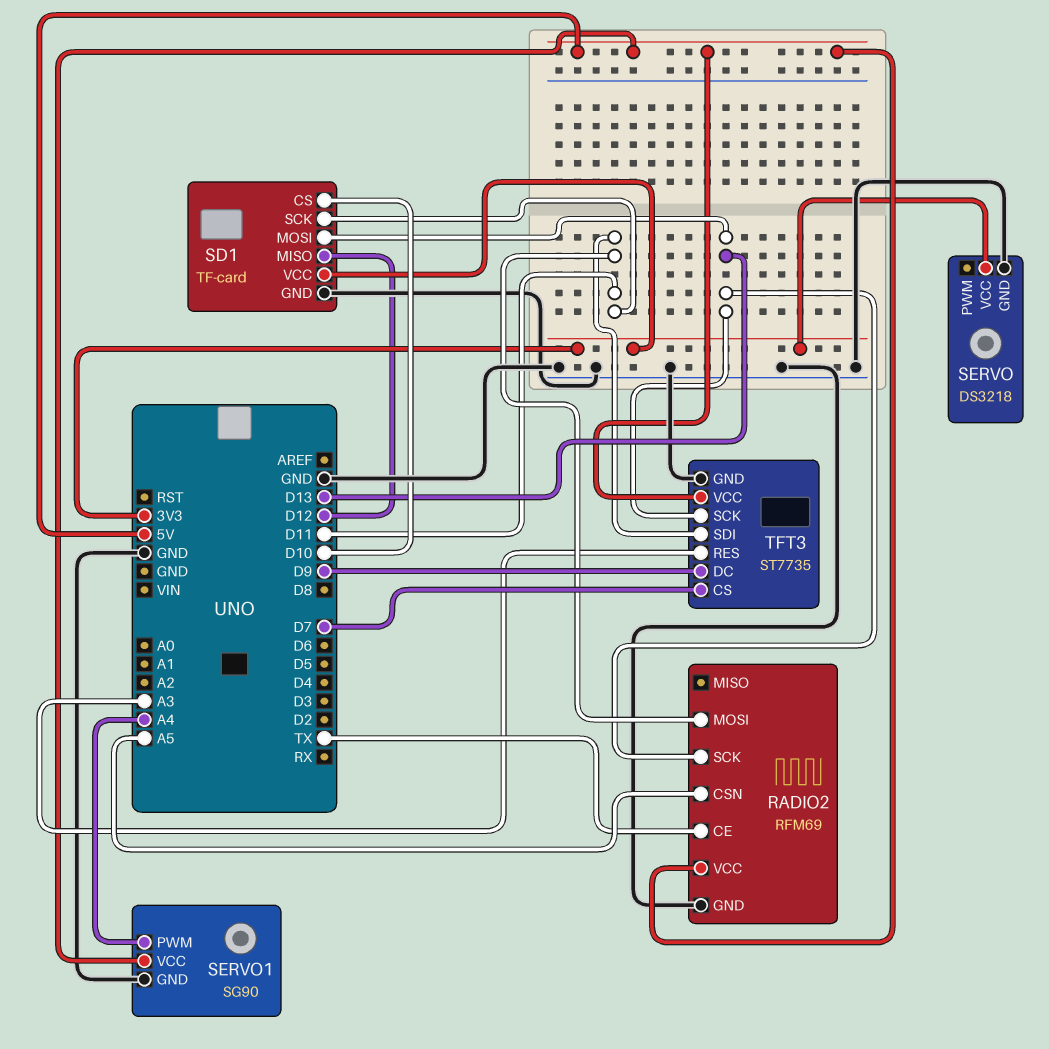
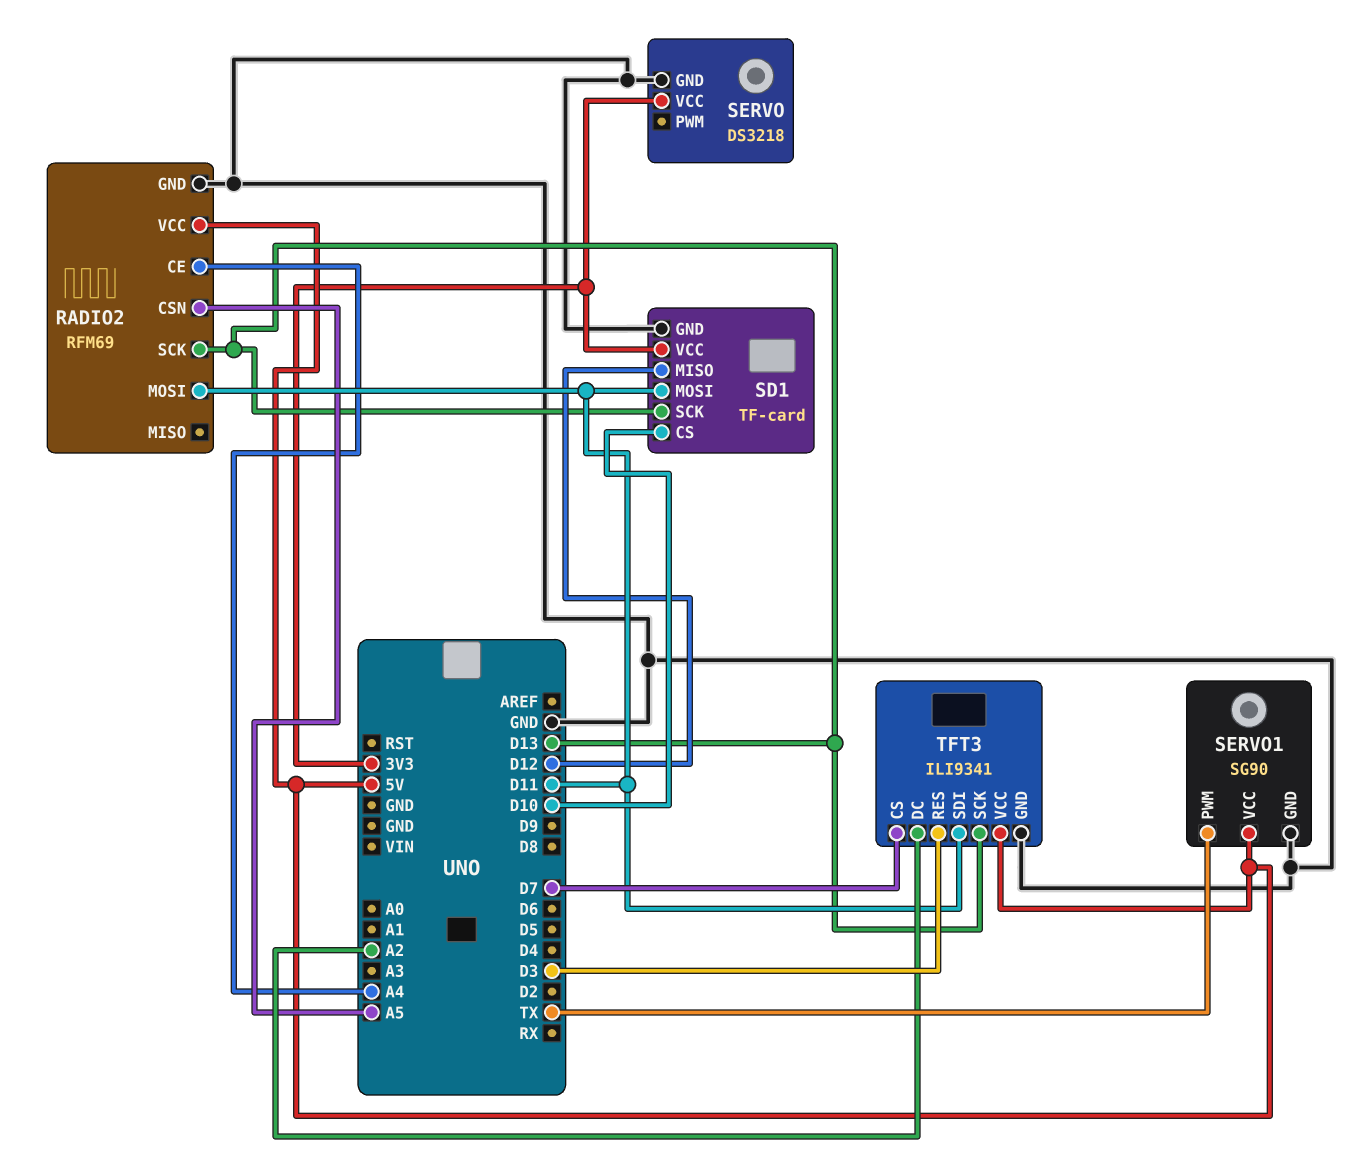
RADIO2 pin CE: TX -> A4
SD1 pin MOSI: D13 -> D11
SD1 pin SCK: D11 -> D13
SERVO1 pin PWM: A4 -> TX
TFT3: ST7735 -> ILI9341
TFT3 pin DC: D9 -> A2
TFT3 pin RES: A3 -> D3

